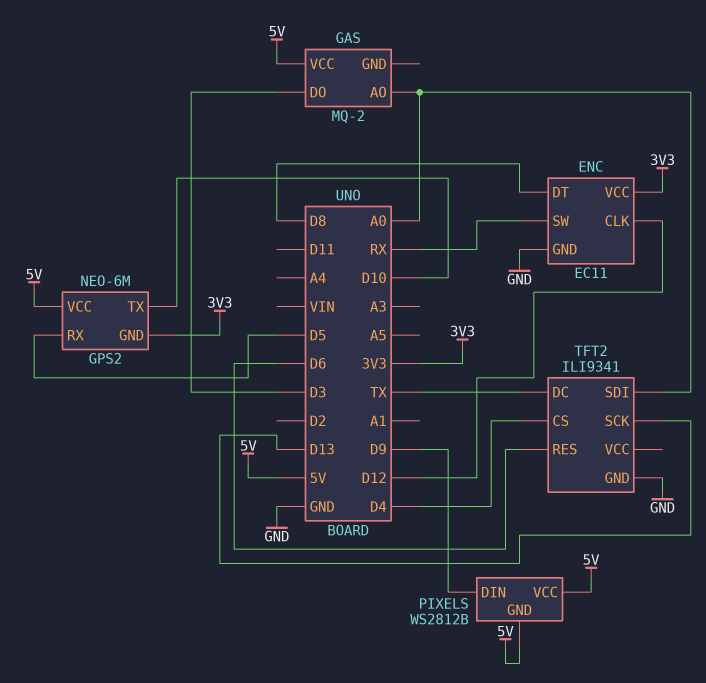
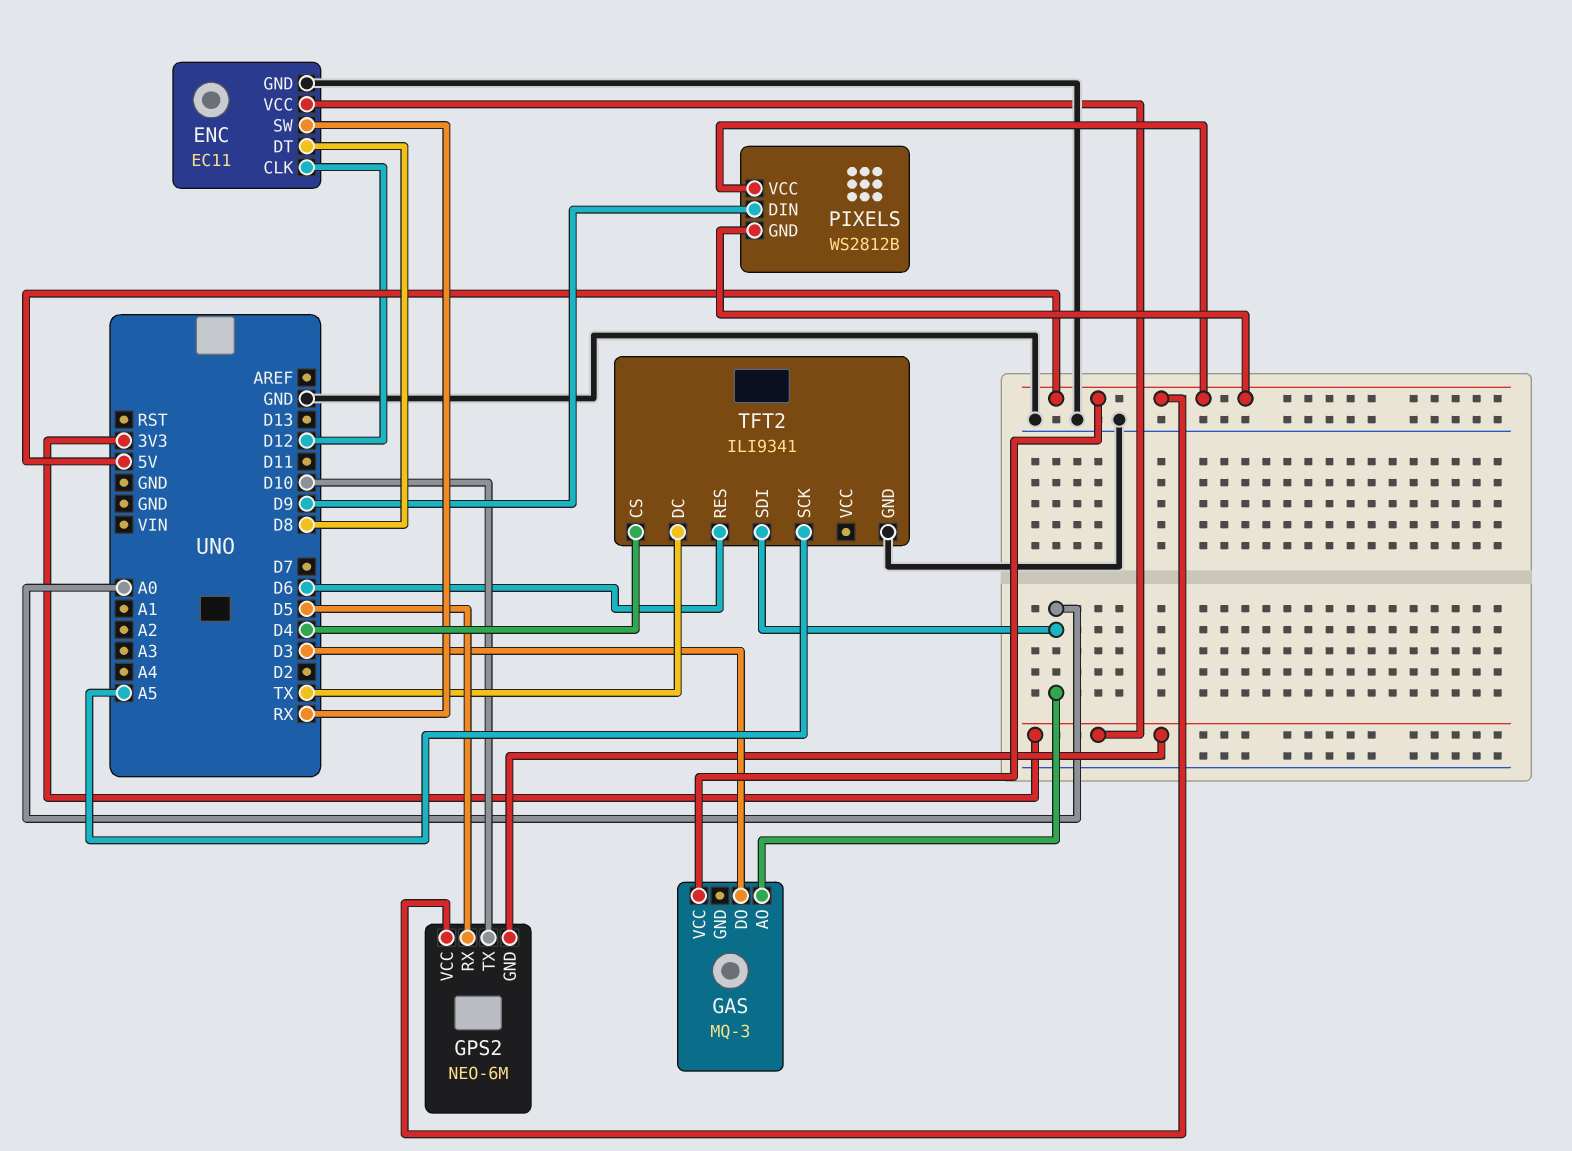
GAS: MQ-2 -> MQ-3
TFT2 pin SCK: D13 -> A5

